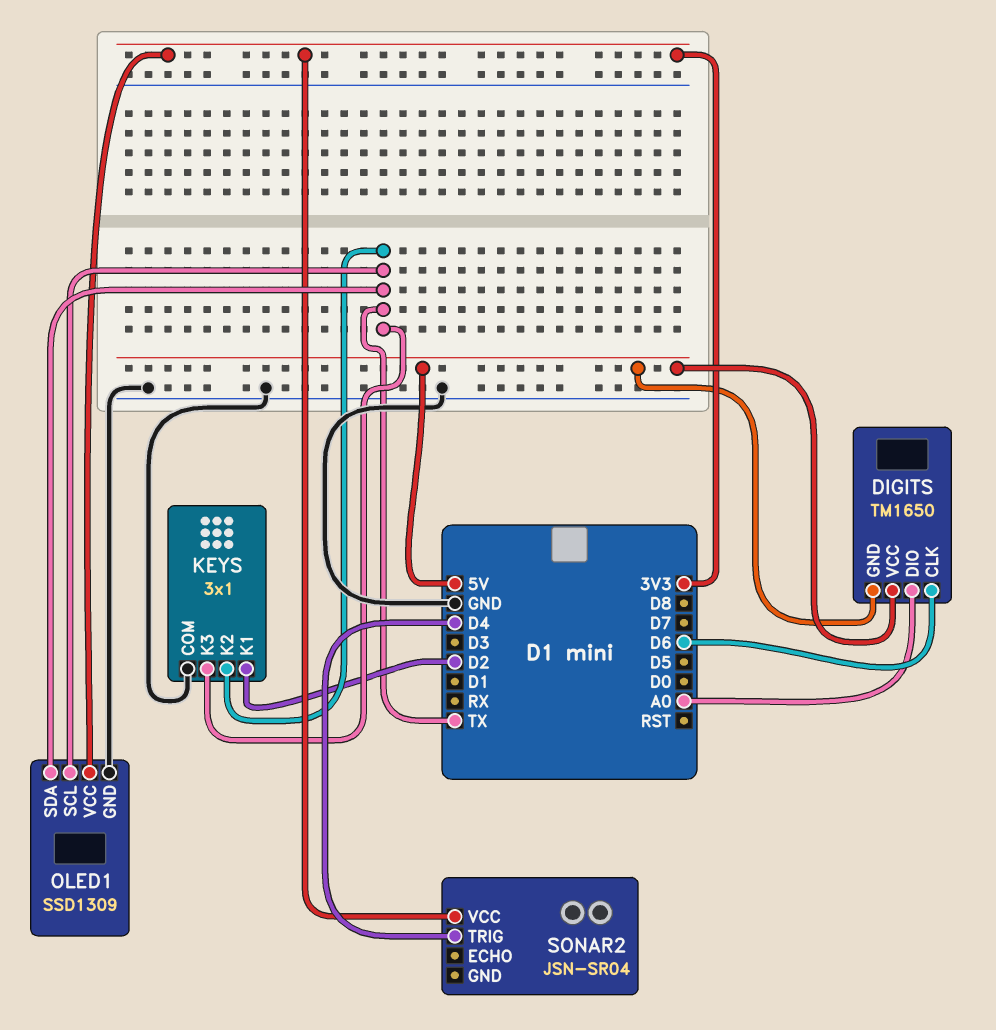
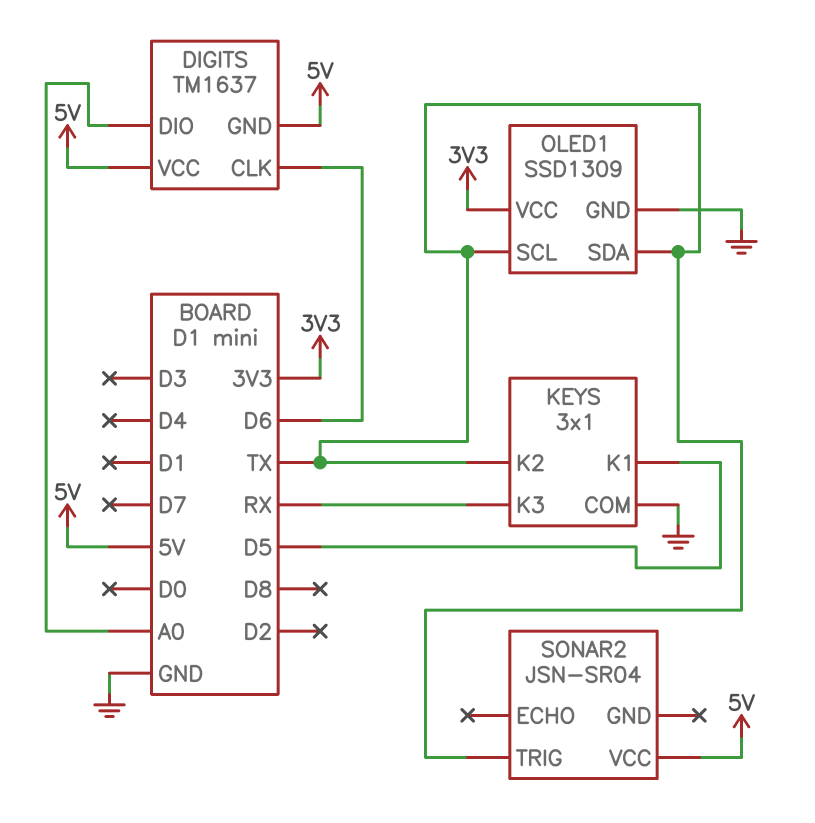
DIGITS: TM1650 -> TM1637
KEYS pin K1: D2 -> D5
KEYS pin K3: TX -> RX
SONAR2 pin TRIG: D4 -> TX
SONAR2 pin VCC: 3V3 -> 5V

